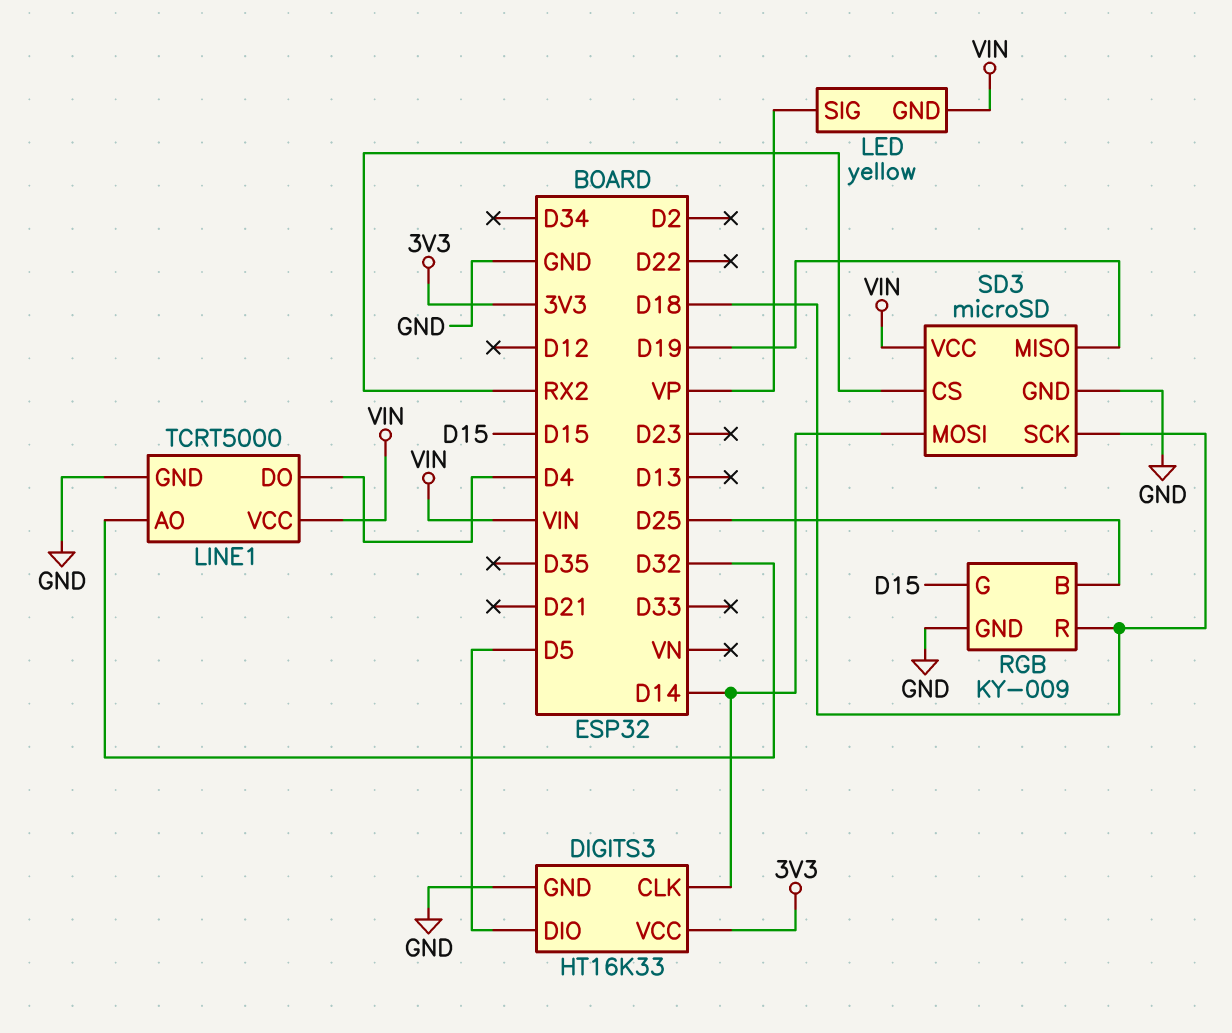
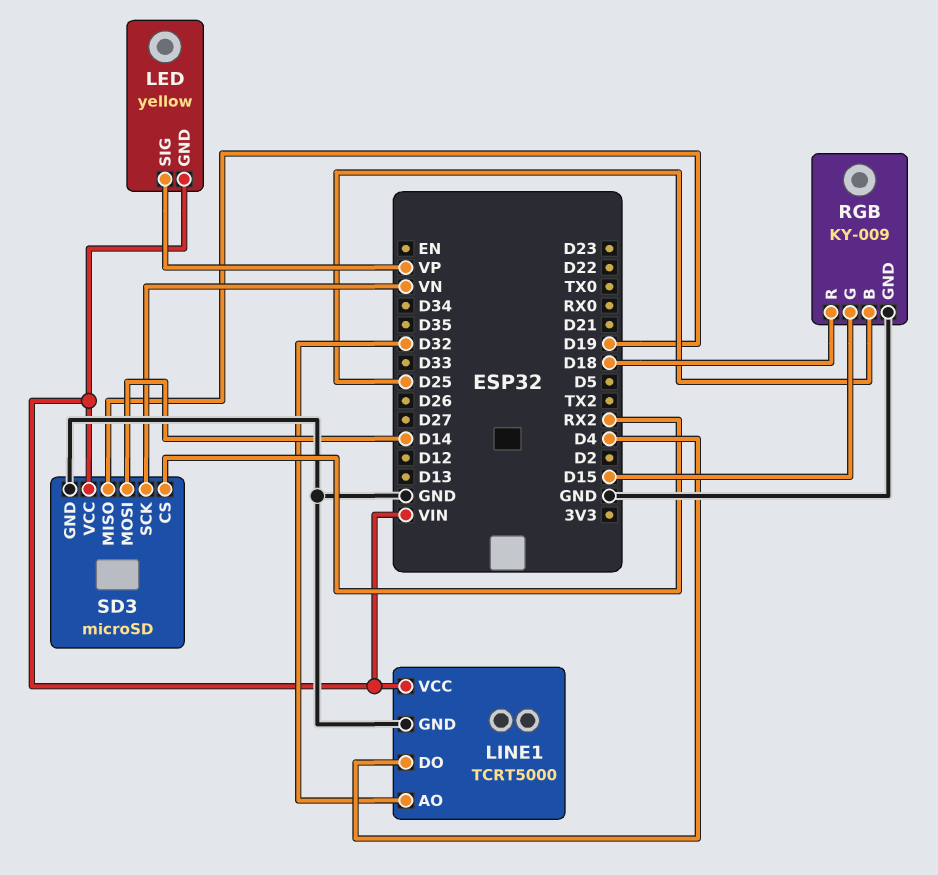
DIGITS3: HT16K33 -> none
DIGITS3 pin CLK: D14 -> none
DIGITS3 pin DIO: D5 -> none
DIGITS3 pin GND: GND -> none
DIGITS3 pin VCC: 3V3 -> none
SD3 pin SCK: D18 -> VN

